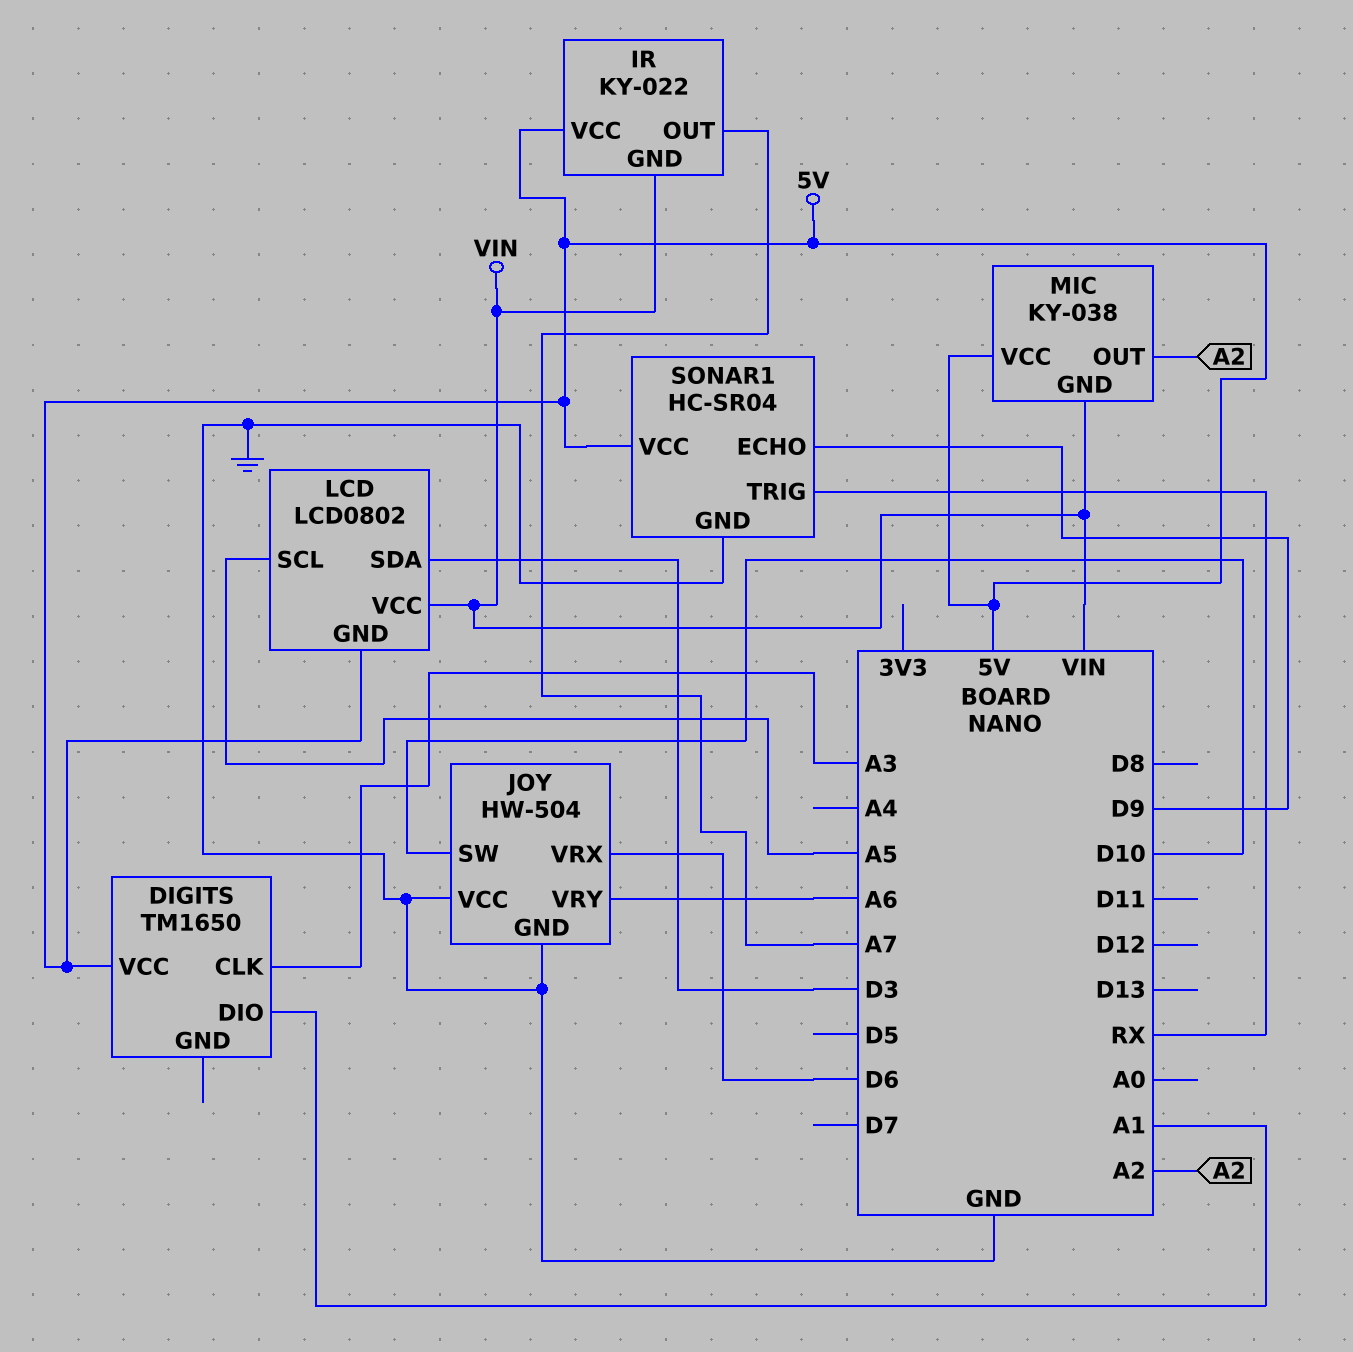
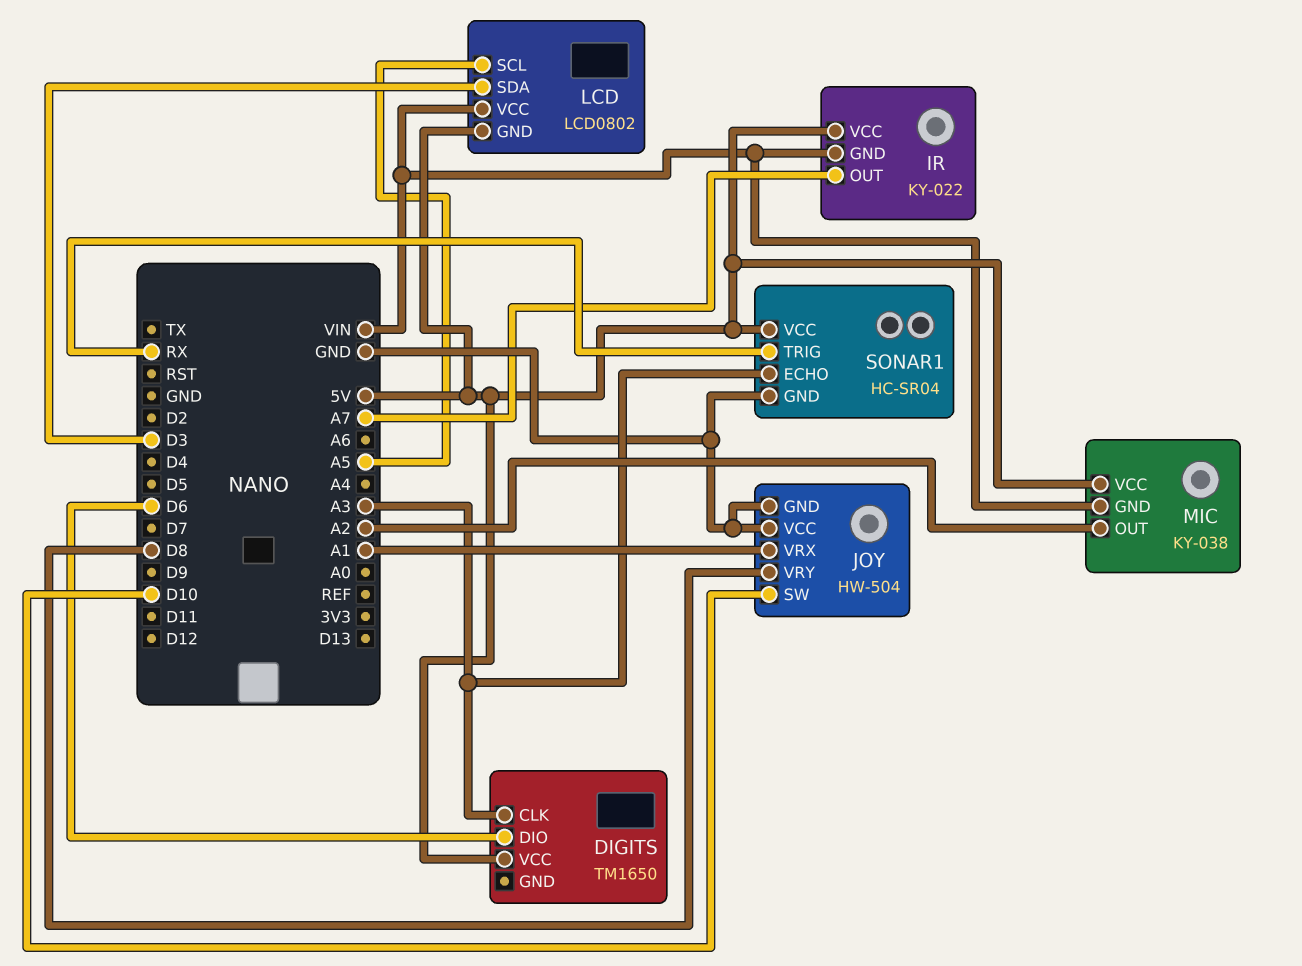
DIGITS pin DIO: A1 -> D6
JOY pin VRX: D6 -> A1
JOY pin VRY: A6 -> D8
SONAR1 pin ECHO: D9 -> A3

